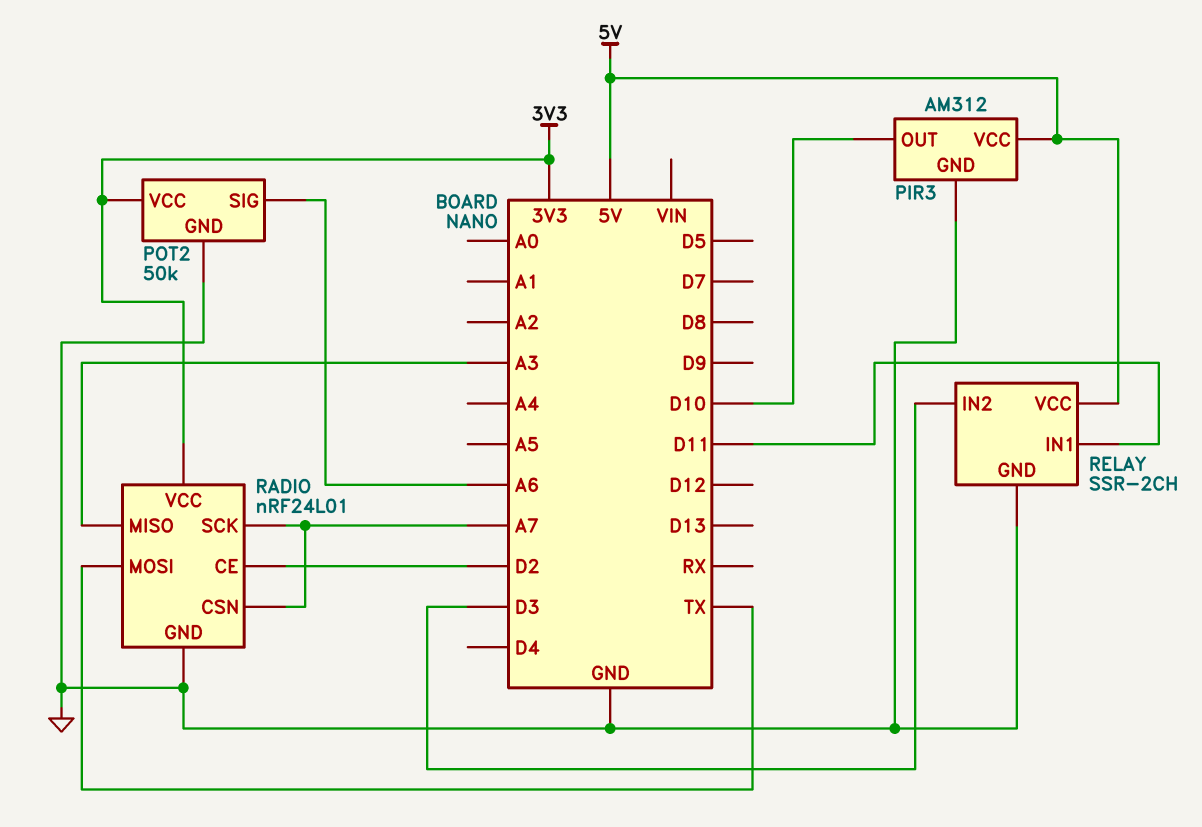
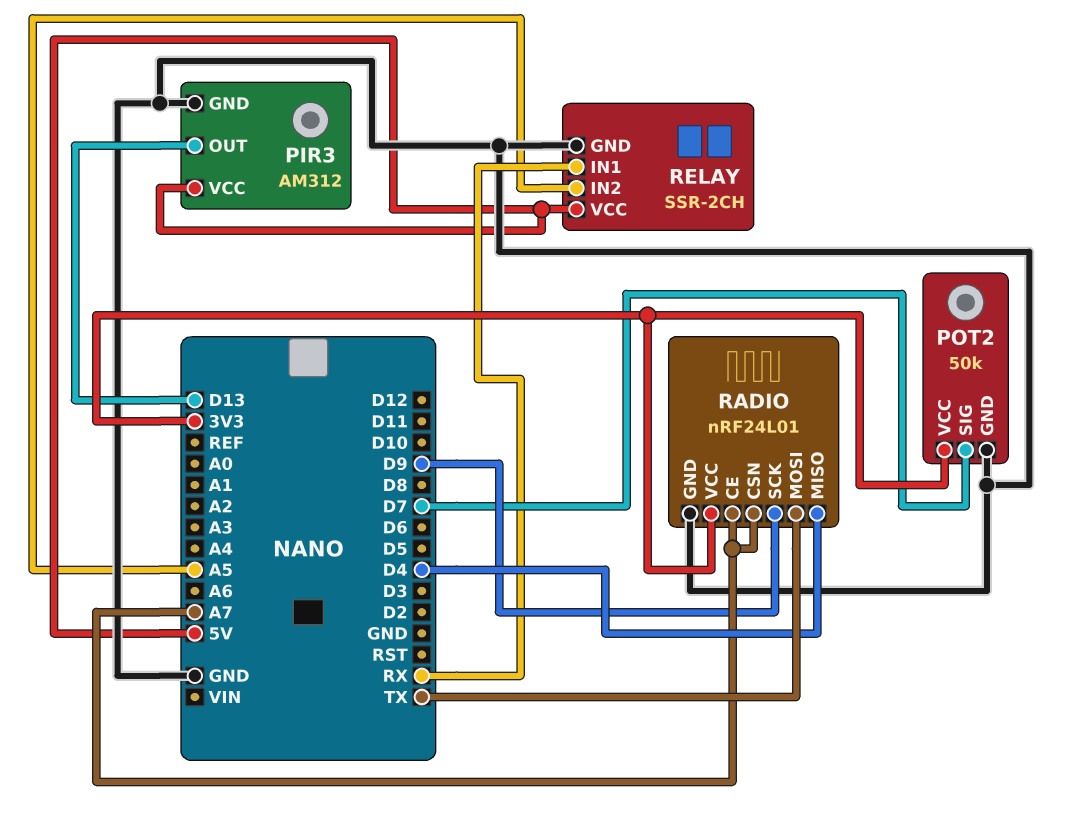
PIR3 pin OUT: D10 -> D13
POT2 pin SIG: A6 -> D7
RADIO pin CE: D2 -> A7
RADIO pin MISO: A3 -> D4
RADIO pin SCK: A7 -> D9
RELAY pin IN1: D11 -> RX
RELAY pin IN2: D3 -> A5

